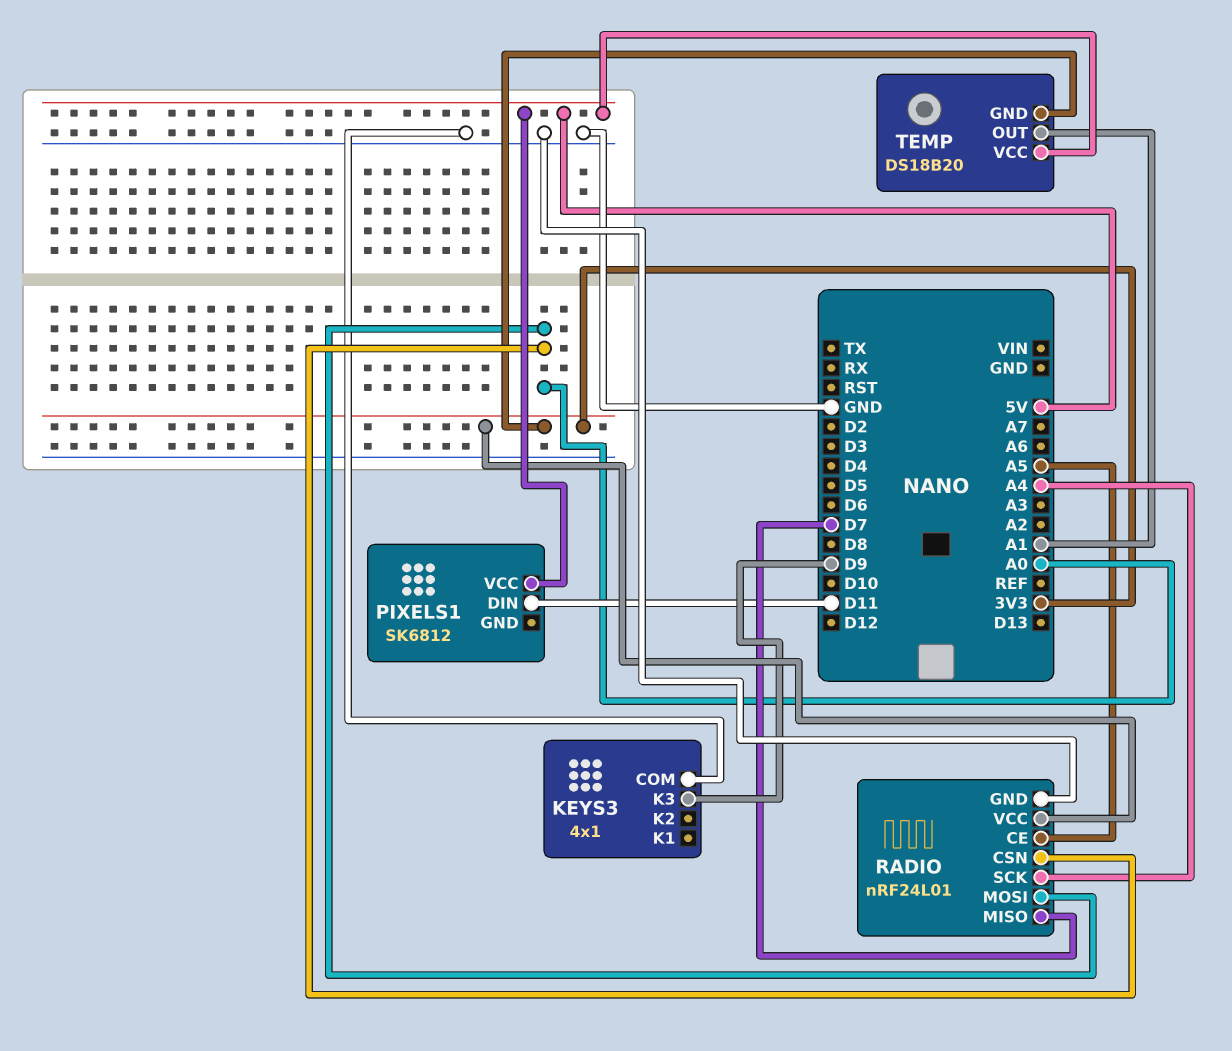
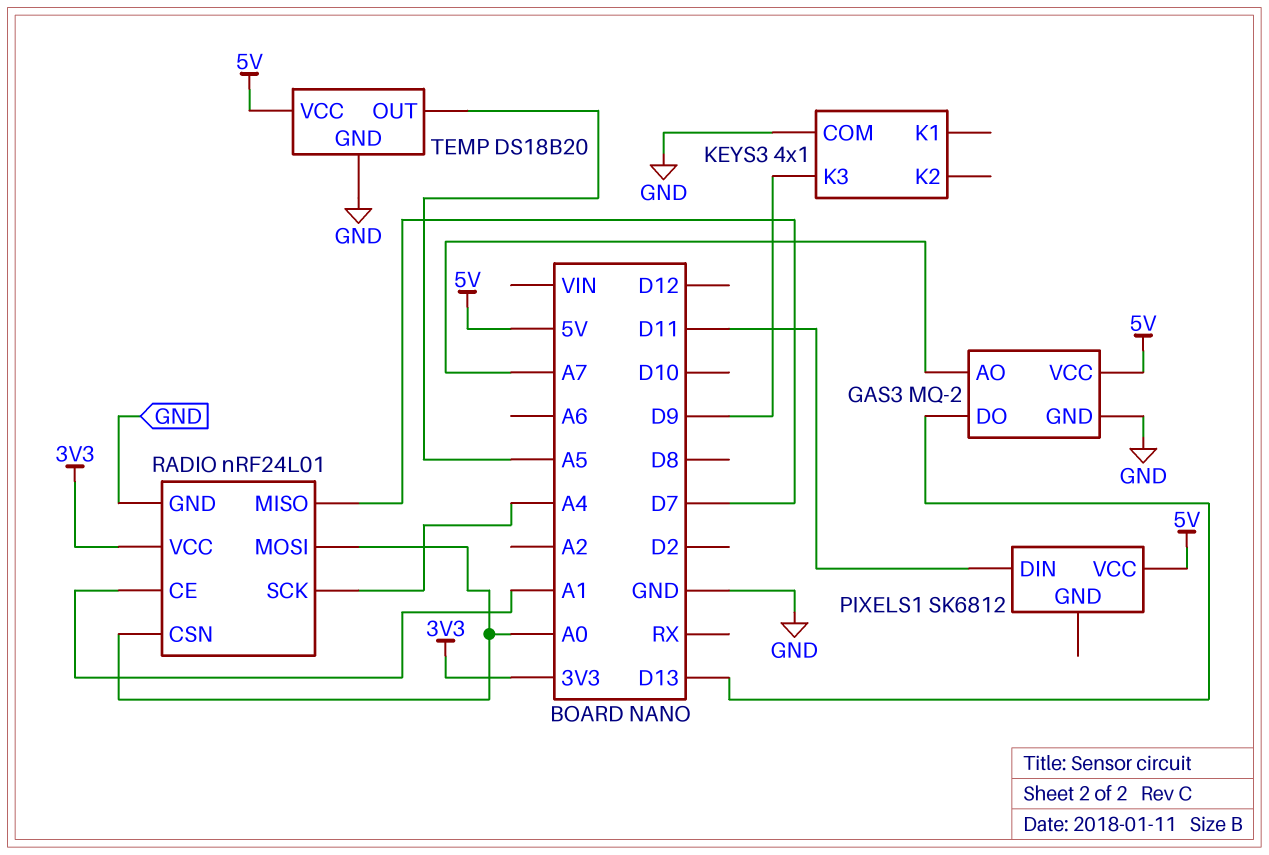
GAS3: none -> MQ-2
GAS3 pin AO: none -> A7
GAS3 pin DO: none -> D13
GAS3 pin GND: none -> GND
GAS3 pin VCC: none -> 5V
RADIO pin CE: A5 -> A1
TEMP pin GND: 3V3 -> GND
TEMP pin OUT: A1 -> A5

